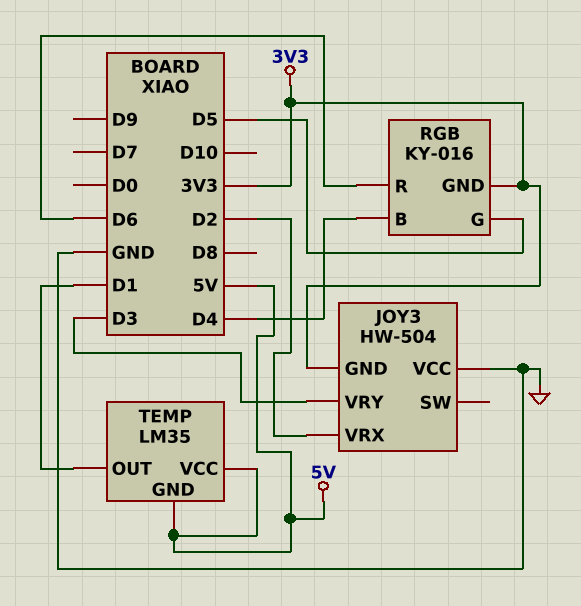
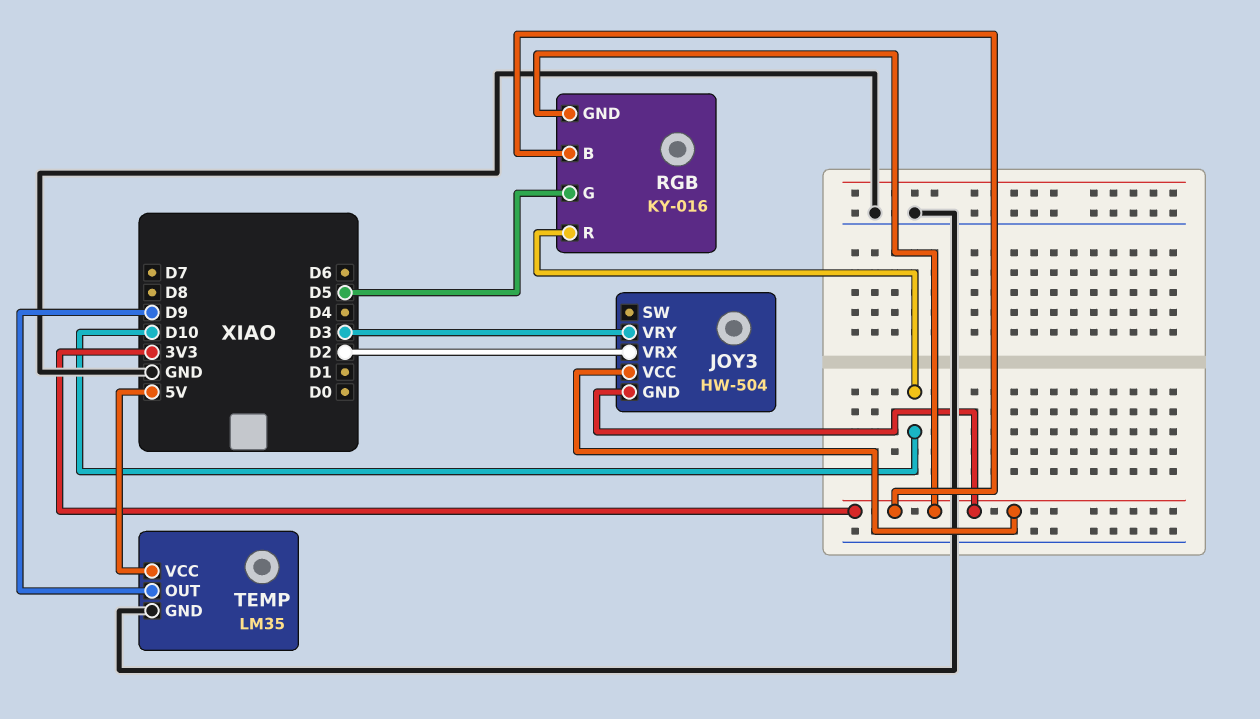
JOY3 pin VCC: GND -> 3V3
RGB pin B: D4 -> 3V3
RGB pin R: D6 -> D10
TEMP pin GND: 5V -> GND
TEMP pin OUT: D1 -> D9

